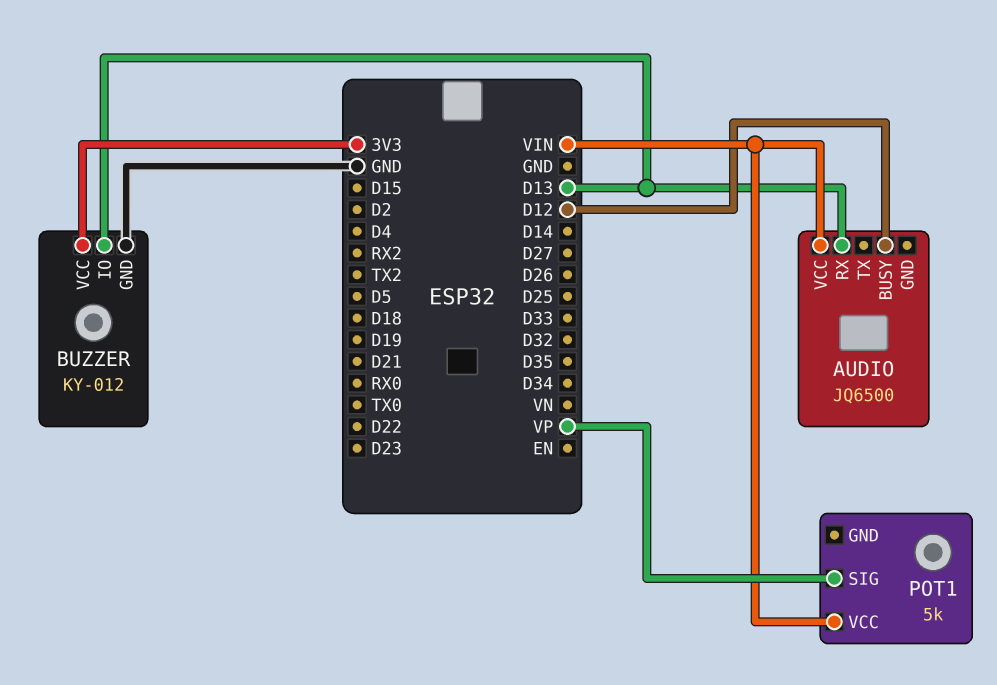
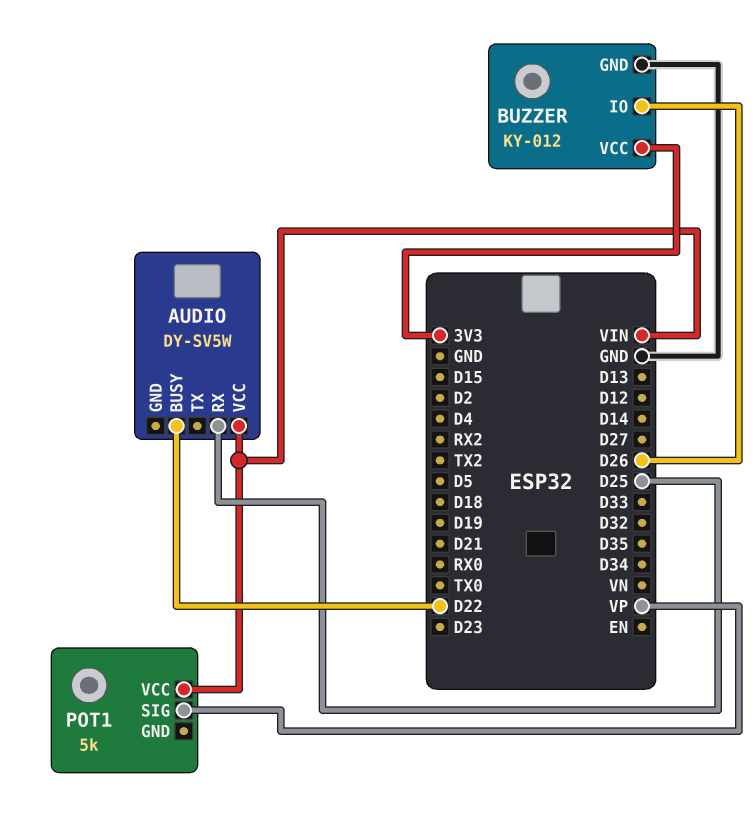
AUDIO: JQ6500 -> DY-SV5W
AUDIO pin BUSY: D12 -> D22
AUDIO pin RX: D13 -> D25
BUZZER pin IO: D13 -> D26

